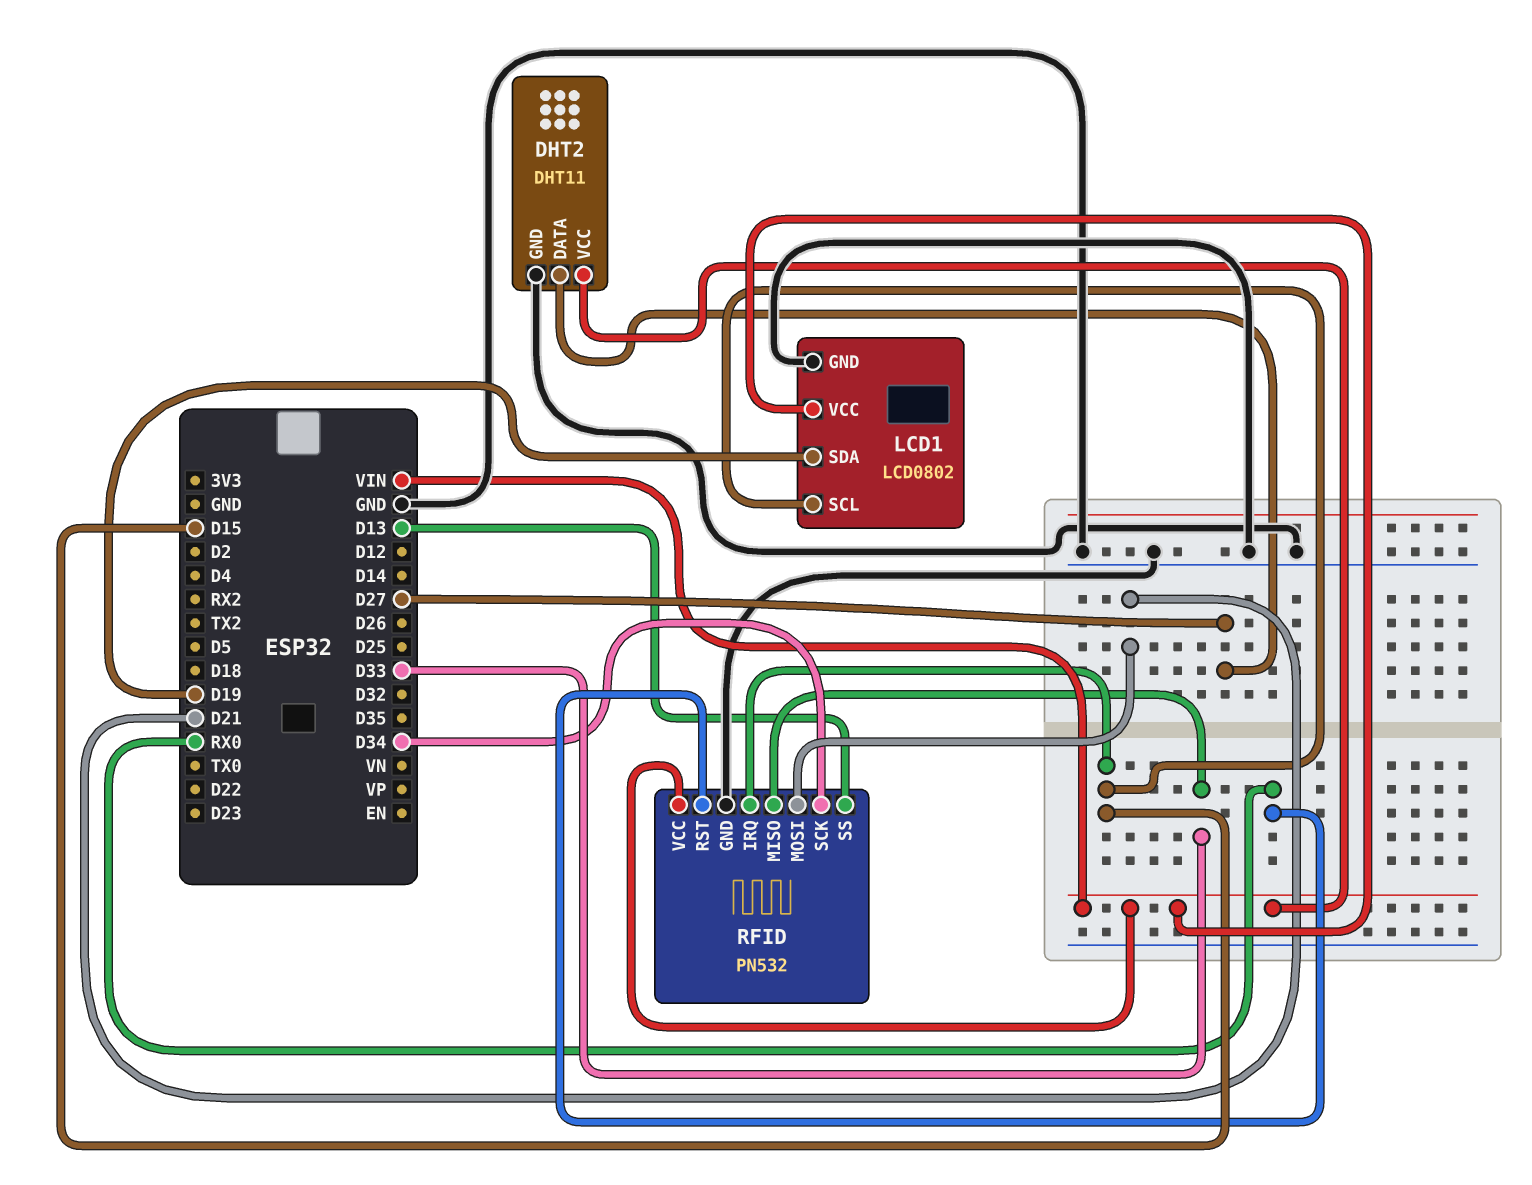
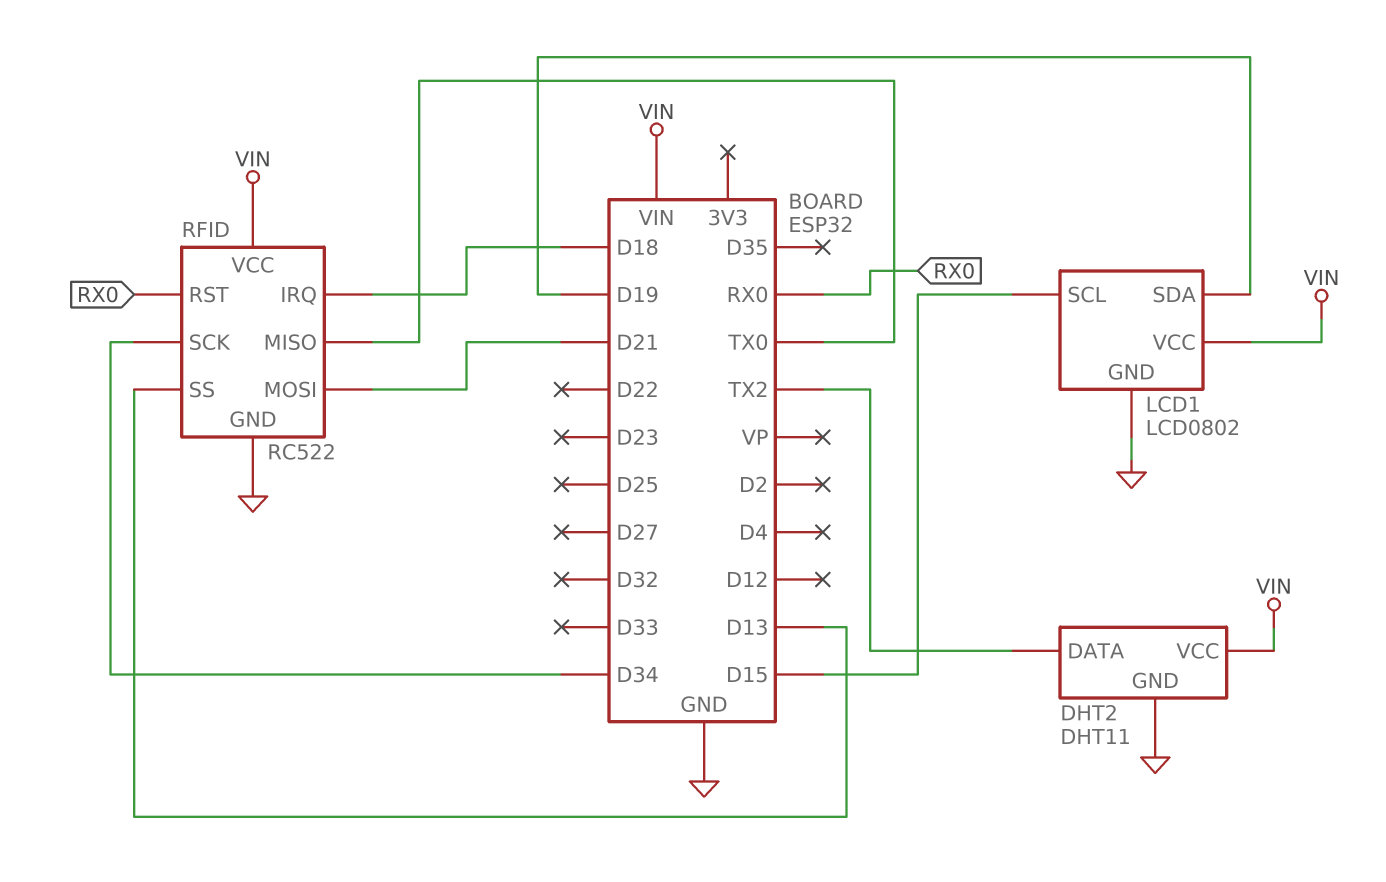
DHT2 pin DATA: D27 -> TX2
RFID: PN532 -> RC522
RFID pin IRQ: D15 -> D18
RFID pin MISO: D33 -> TX0

